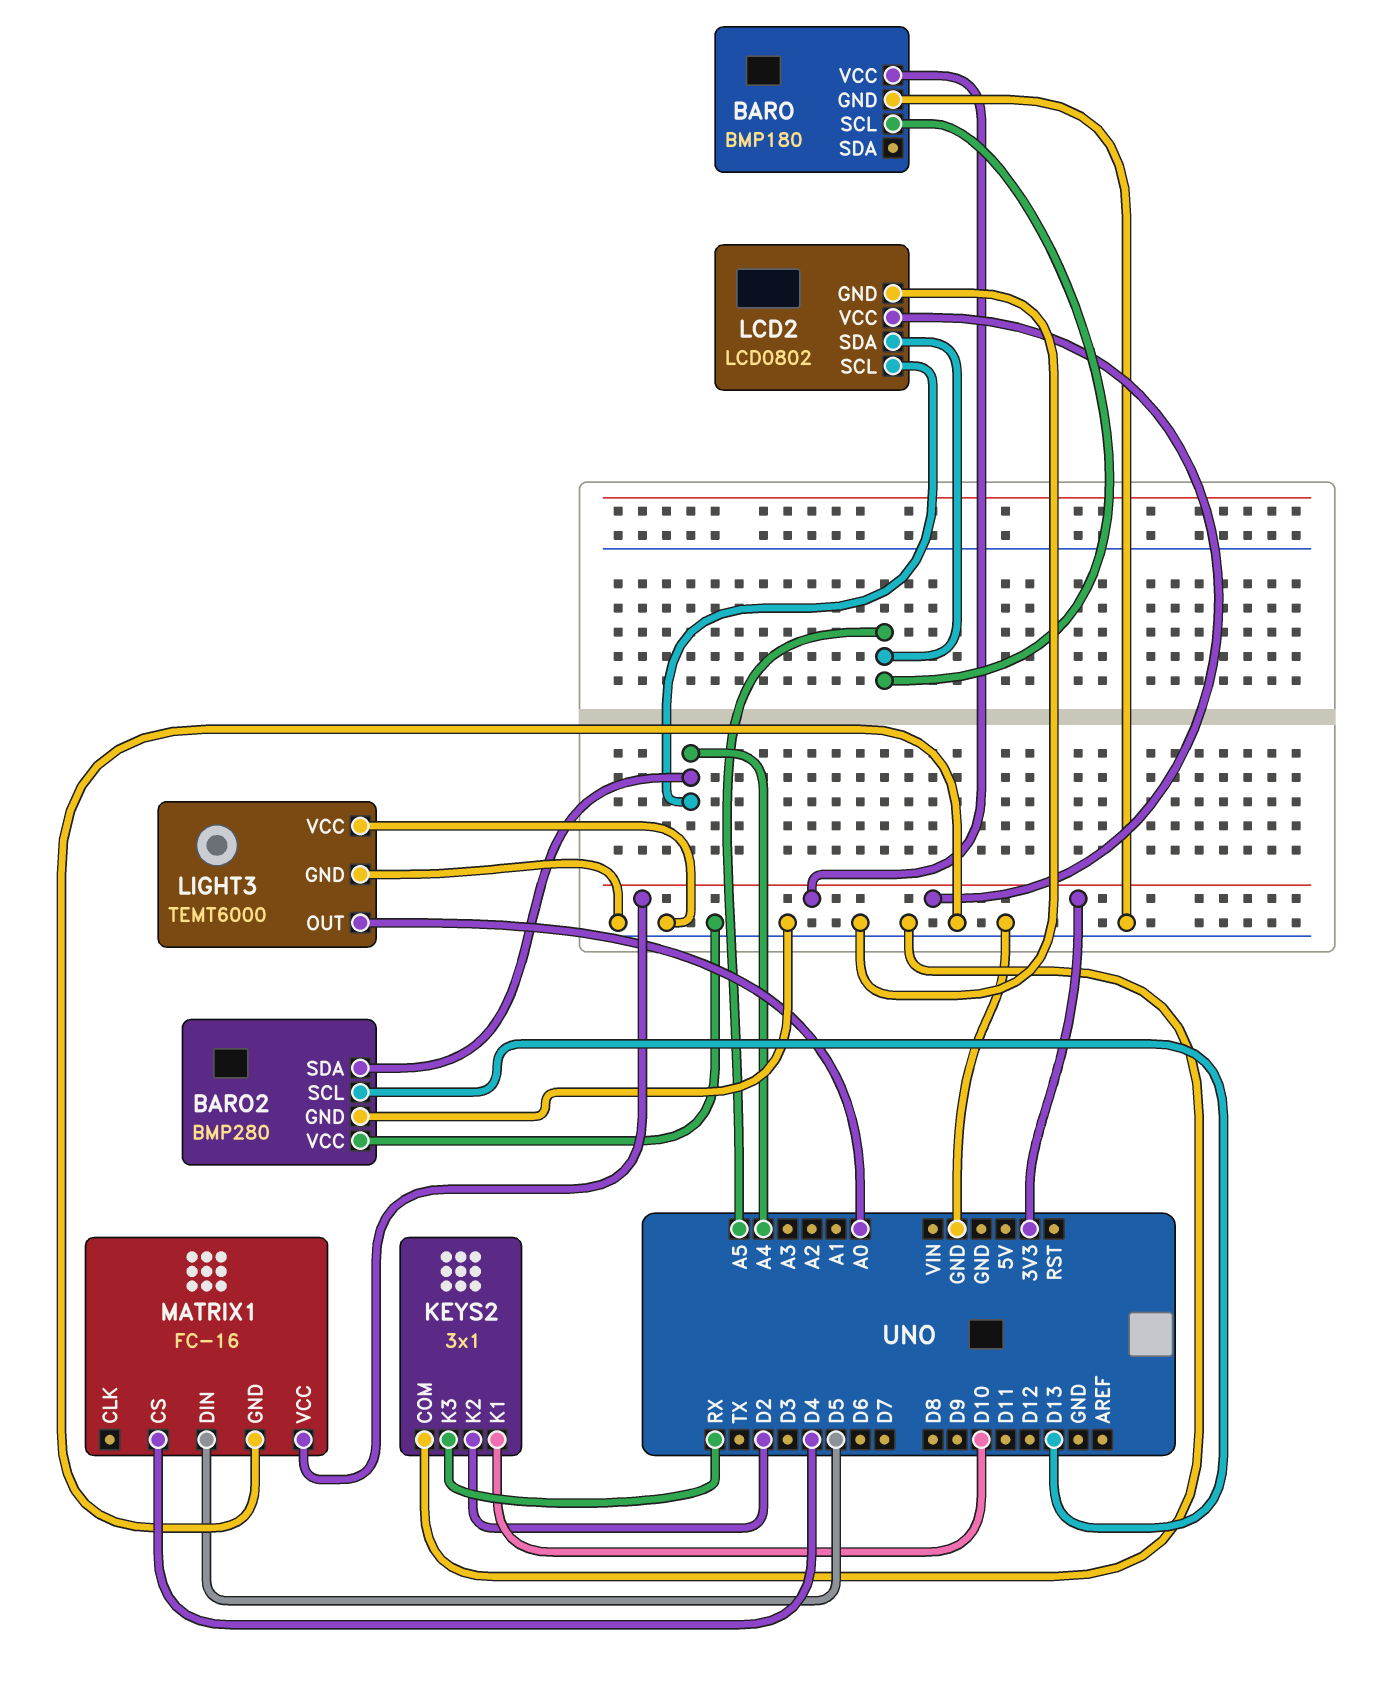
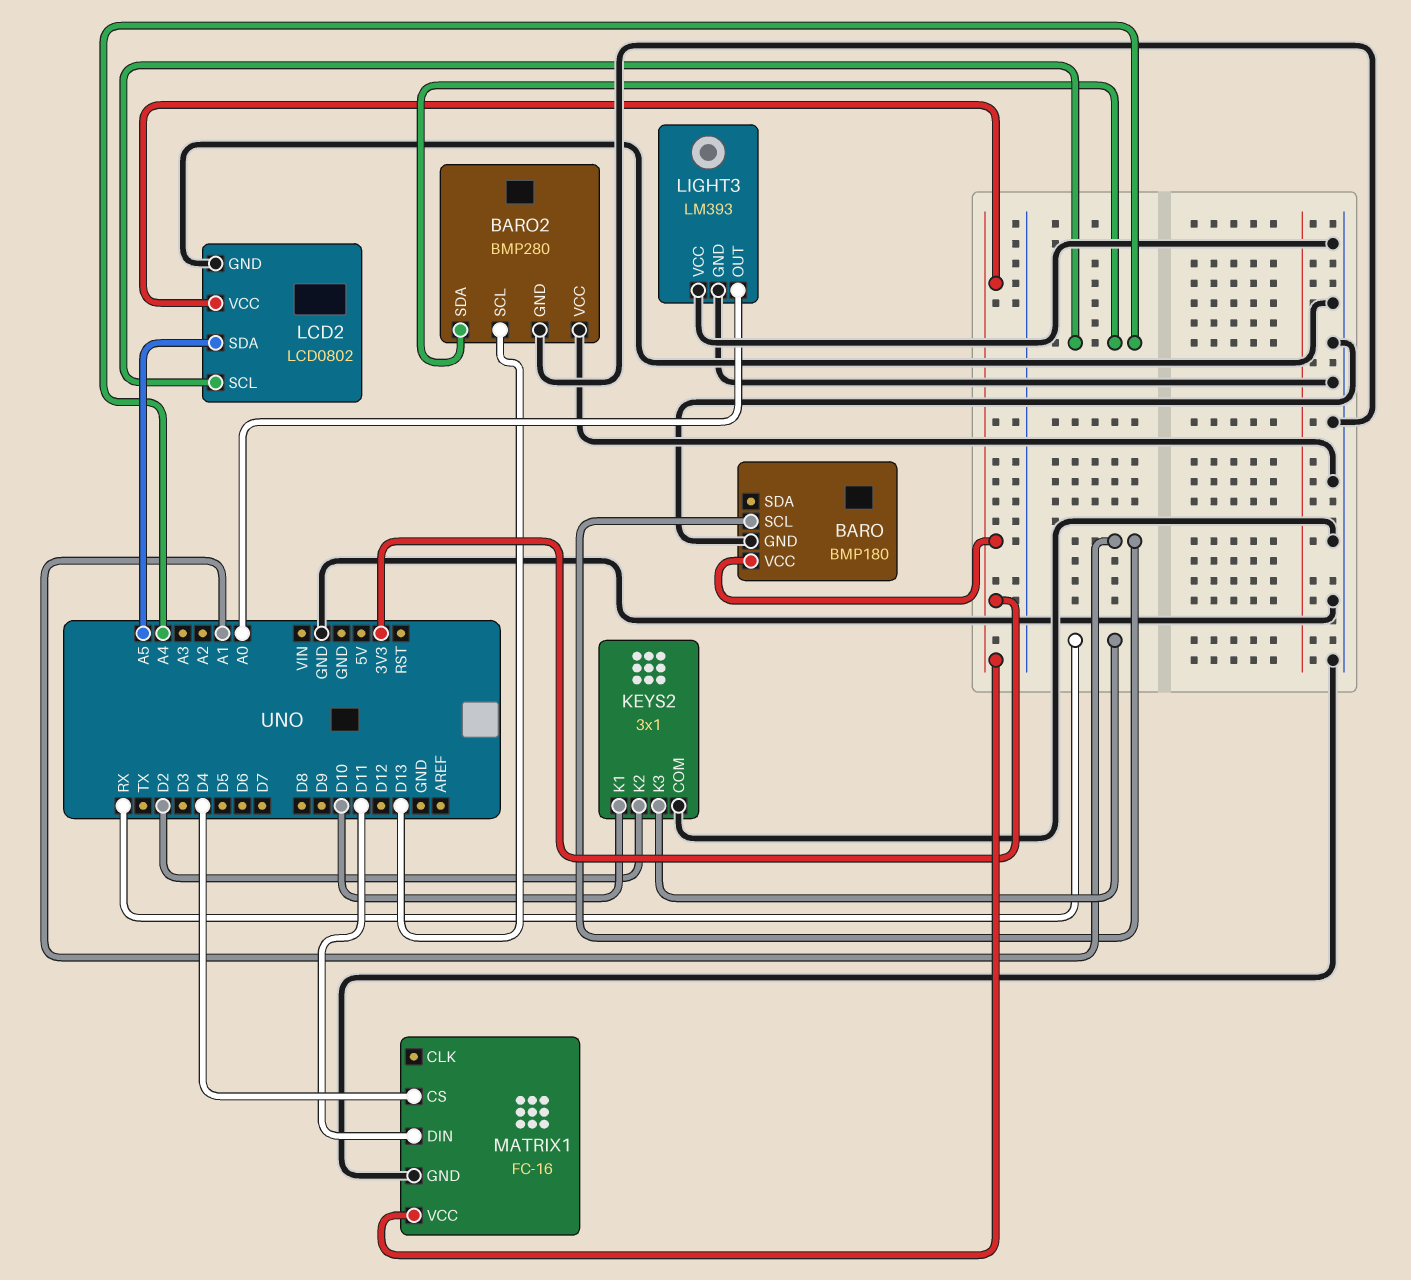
BARO pin SCL: A5 -> A1
LIGHT3: TEMT6000 -> LM393
MATRIX1 pin DIN: D5 -> D11

